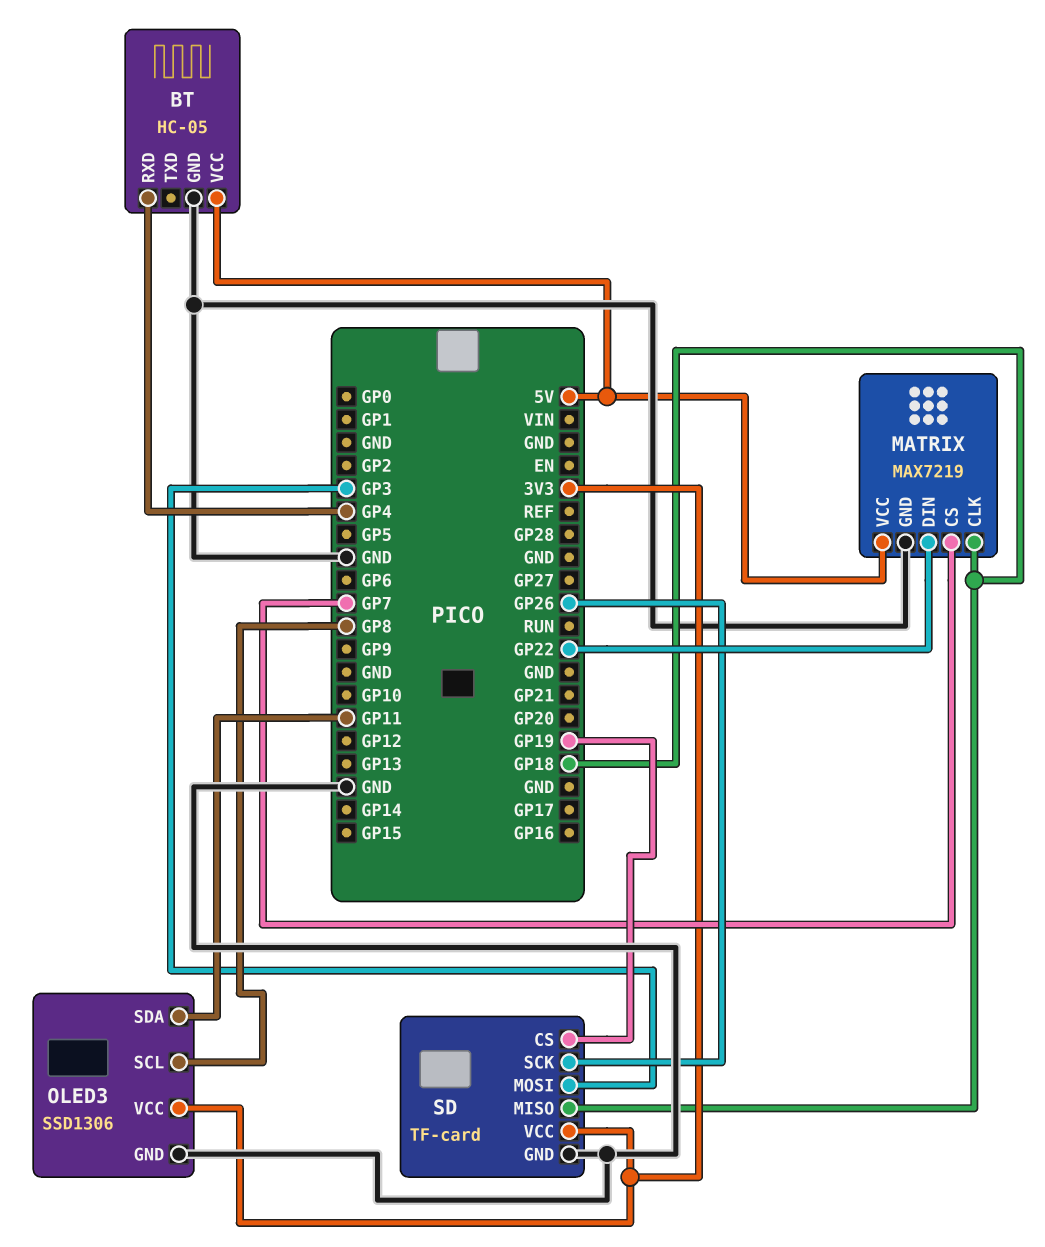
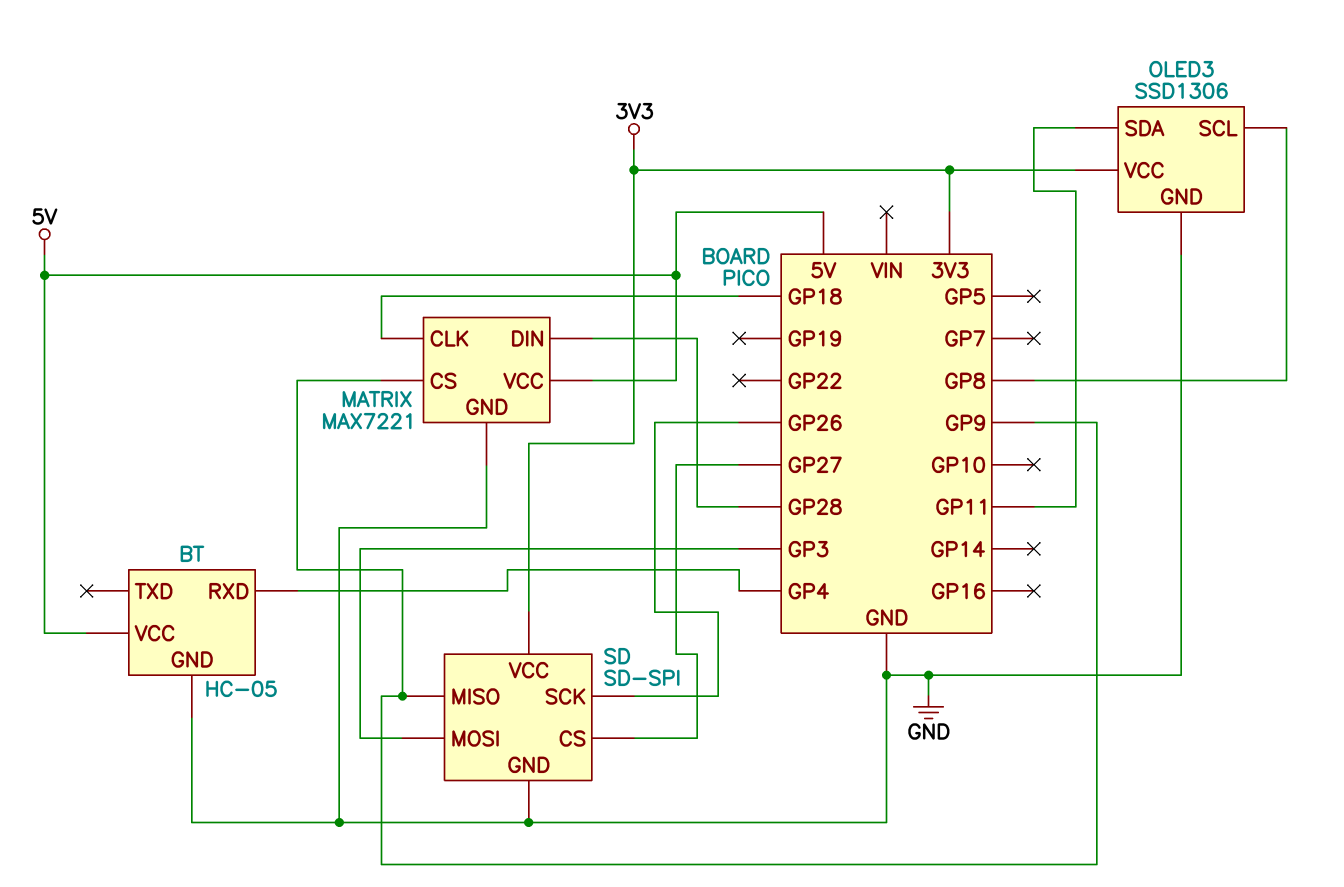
MATRIX: MAX7219 -> MAX7221
MATRIX pin CS: GP7 -> GP9
MATRIX pin DIN: GP22 -> GP28
SD: TF-card -> SD-SPI
SD pin CS: GP19 -> GP27
SD pin MISO: GP18 -> GP9

